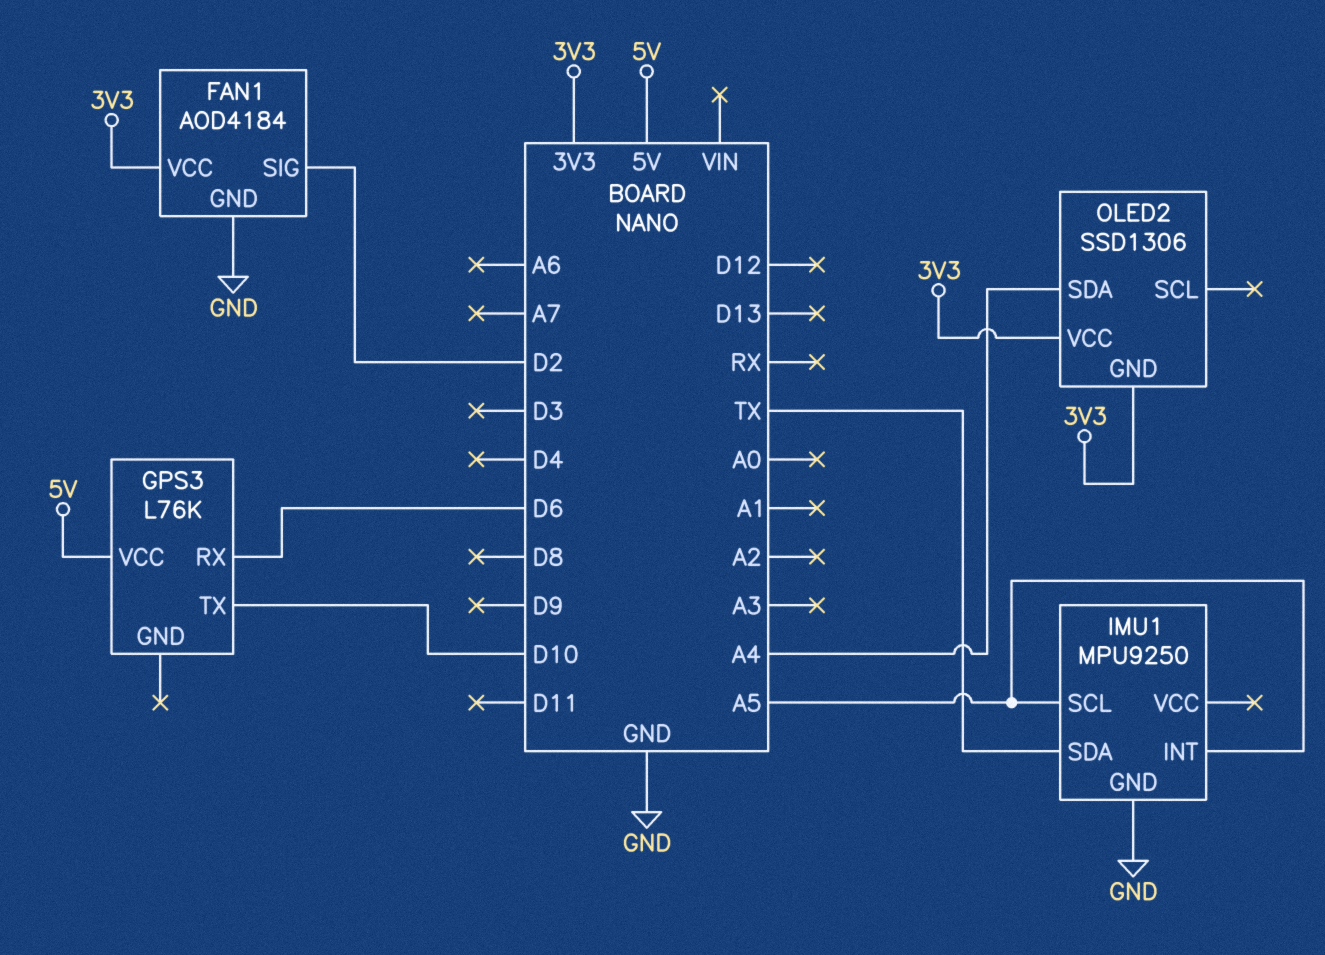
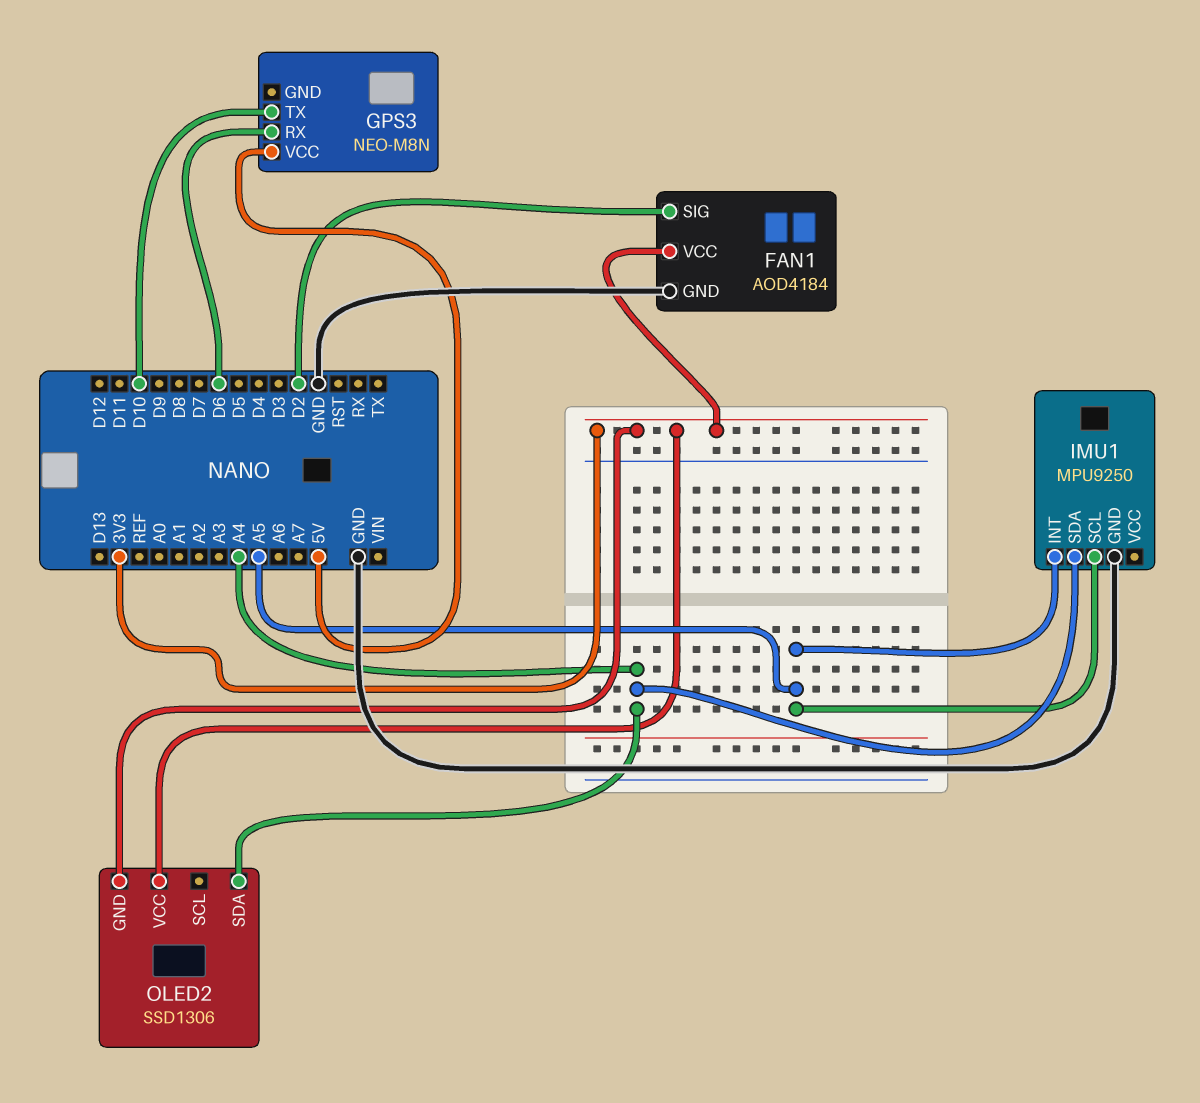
GPS3: L76K -> NEO-M8N
IMU1 pin SDA: TX -> A4

